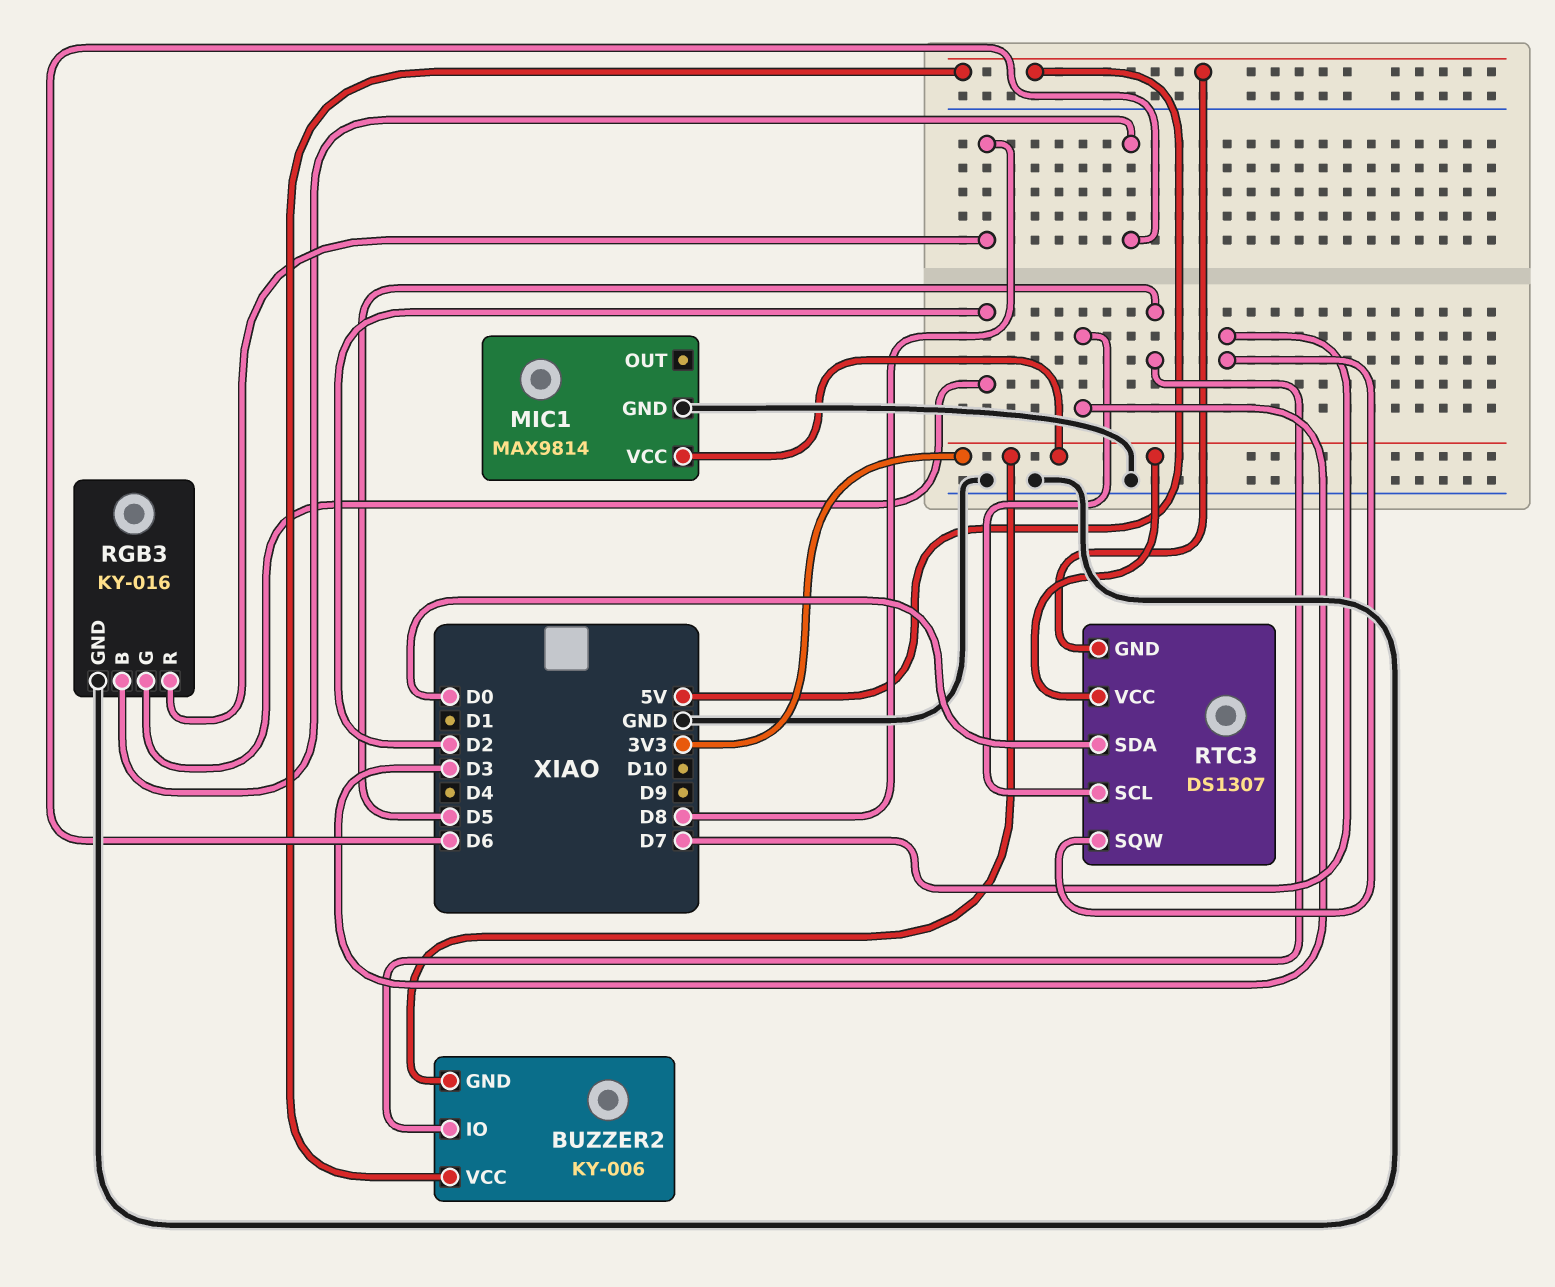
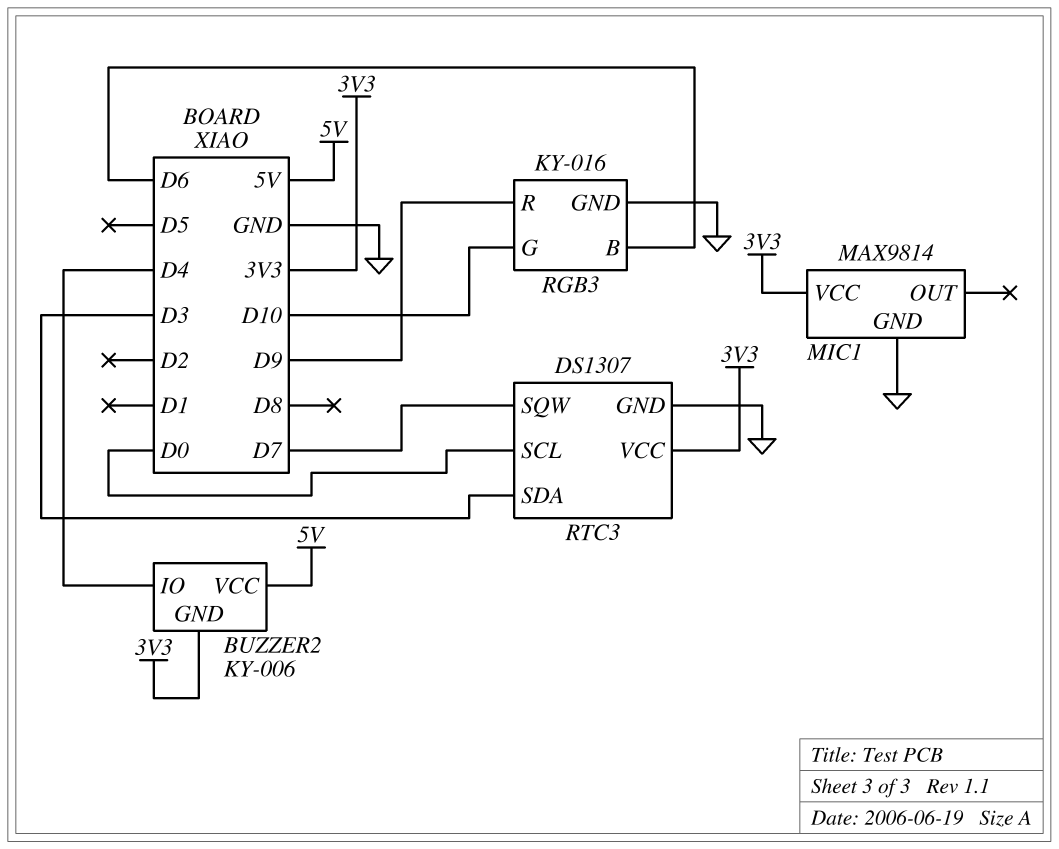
BUZZER2 pin IO: D5 -> D4
RGB3 pin G: D2 -> D10
RGB3 pin R: D8 -> D9
RTC3 pin GND: 5V -> GND
RTC3 pin SCL: D3 -> D0
RTC3 pin SDA: D0 -> D3

